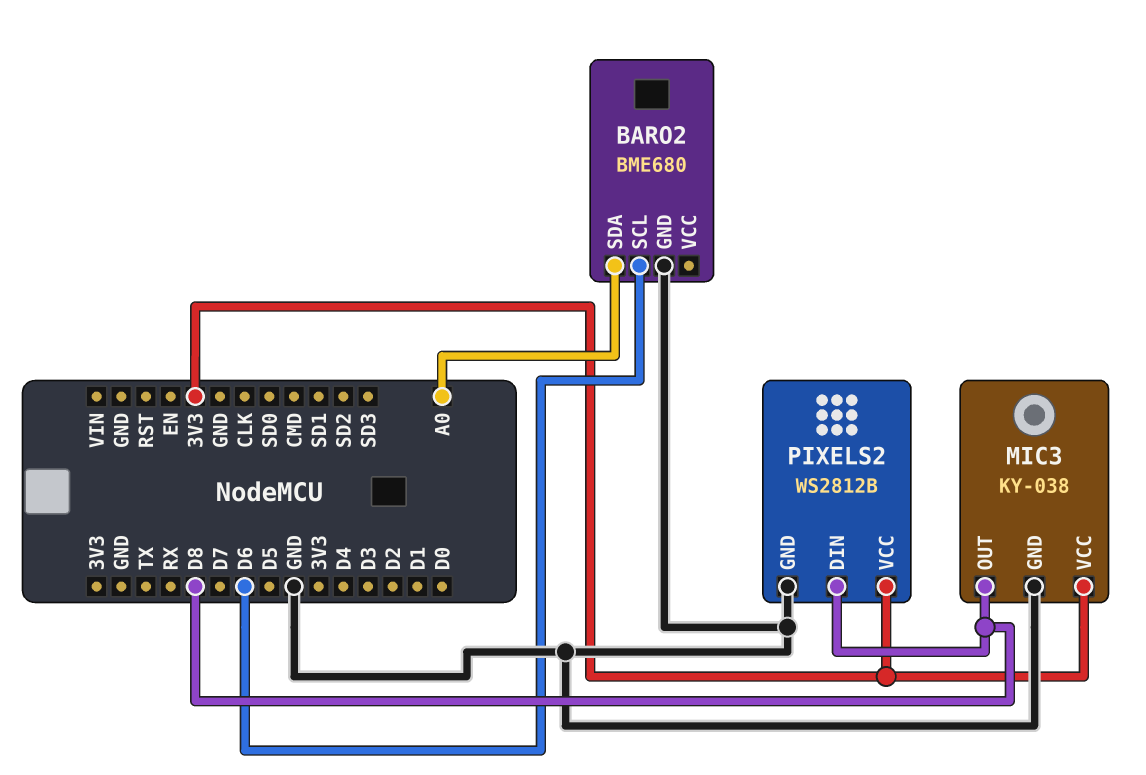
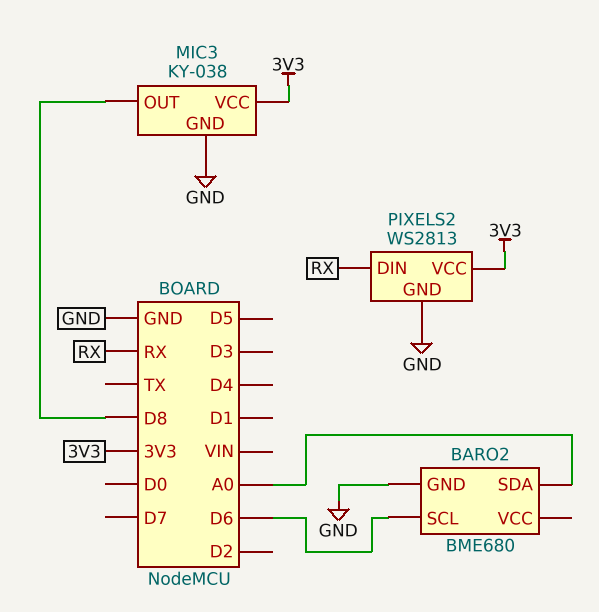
PIXELS2: WS2812B -> WS2813
PIXELS2 pin DIN: D8 -> RX

